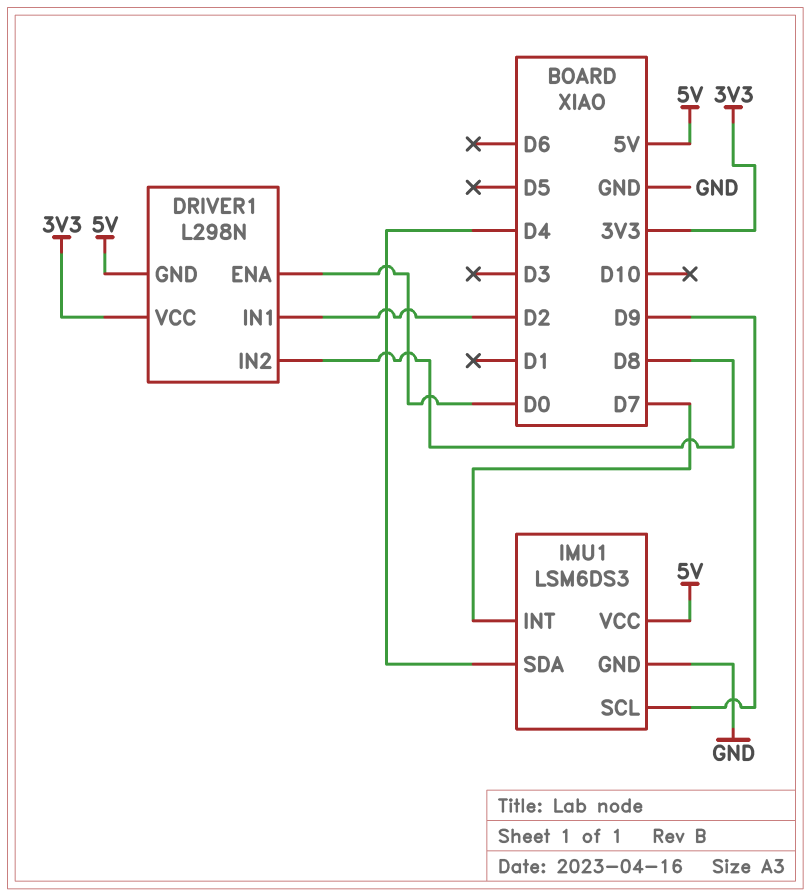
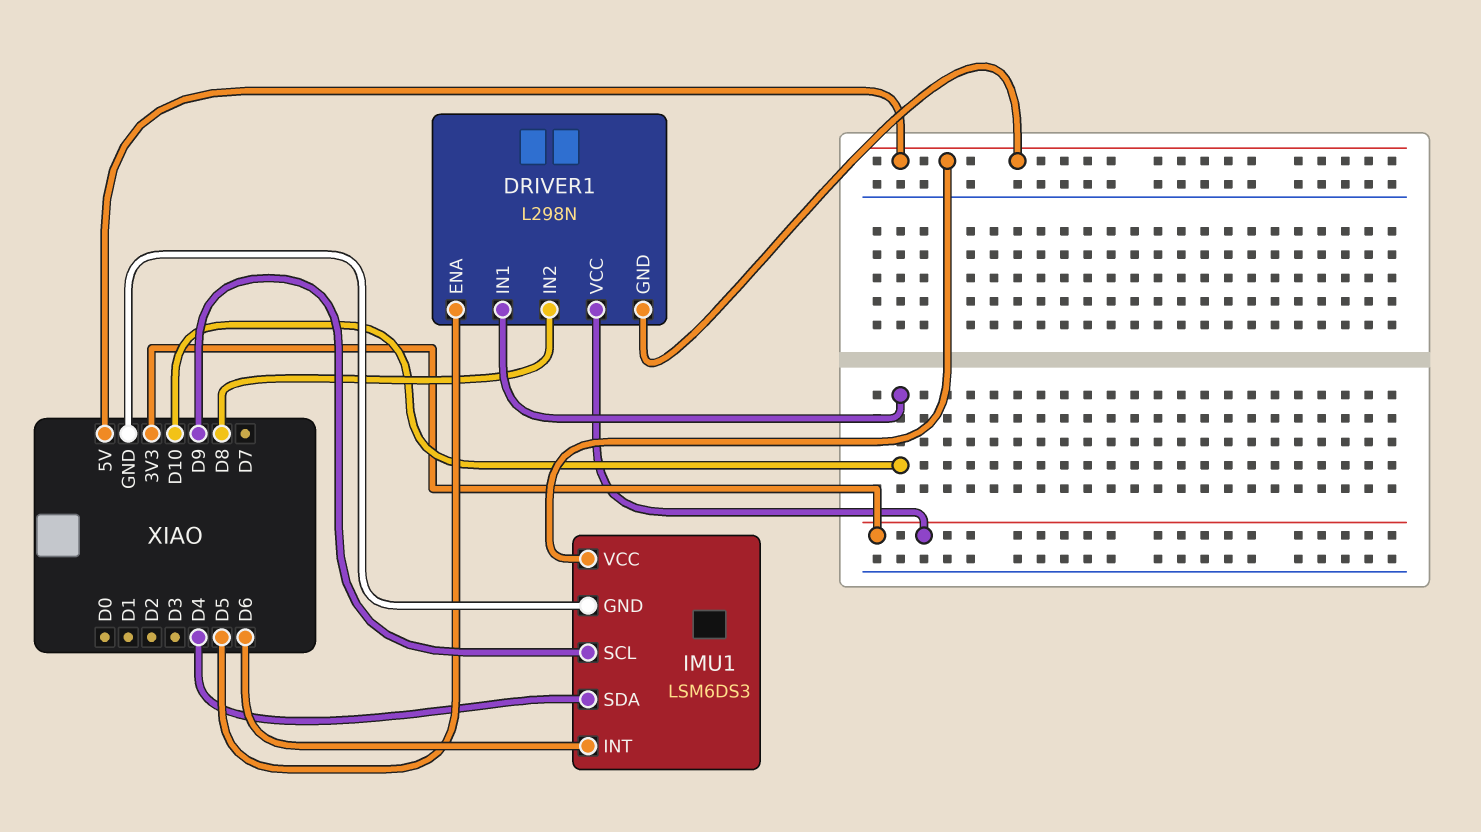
DRIVER1 pin ENA: D0 -> D5
DRIVER1 pin IN1: D2 -> D10
IMU1 pin INT: D7 -> D6

